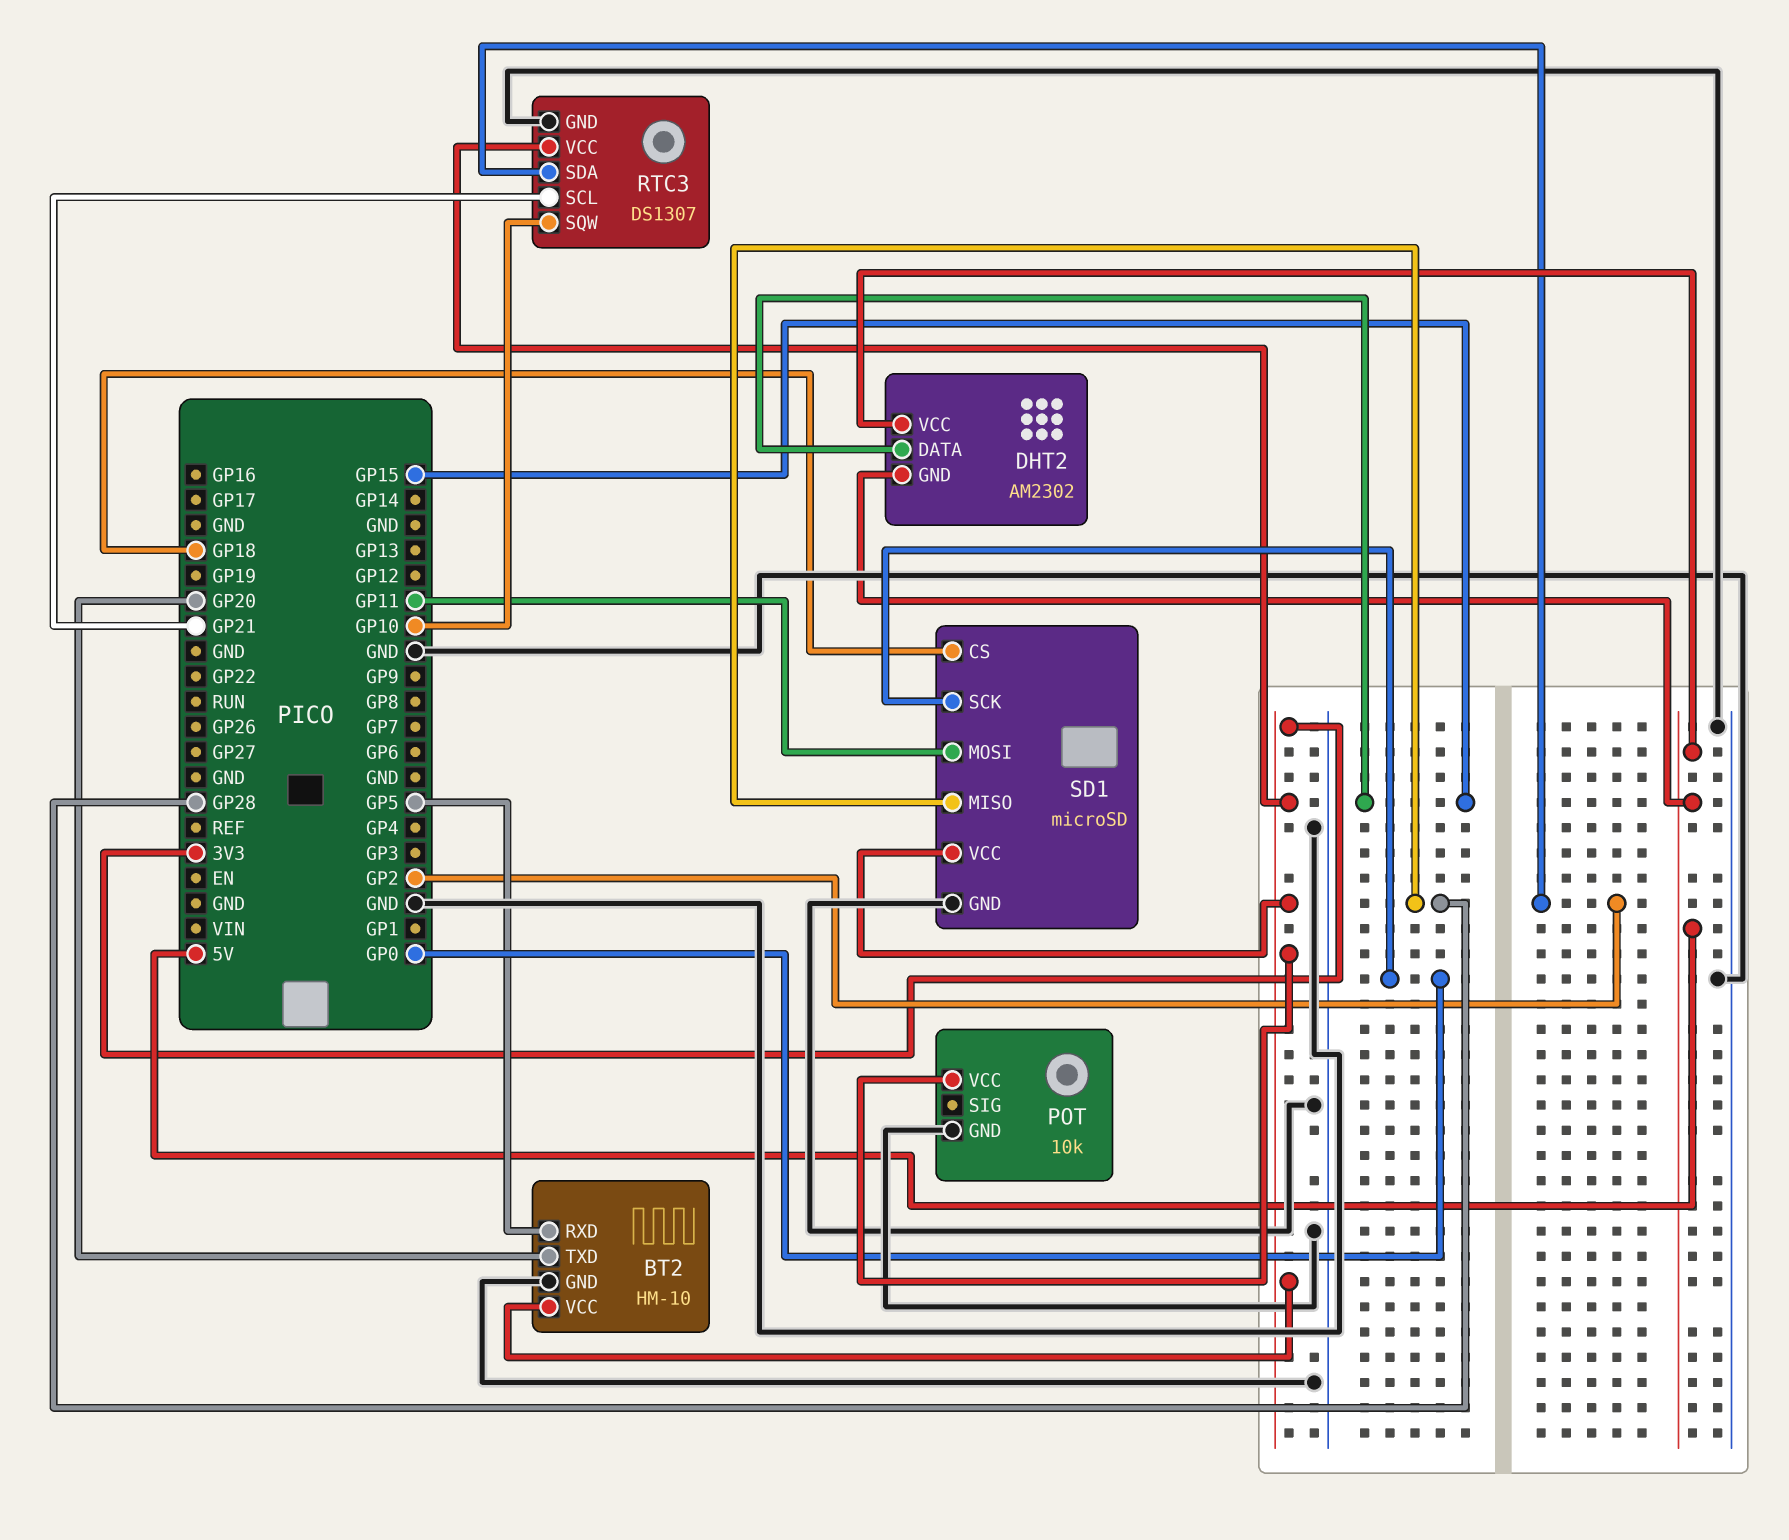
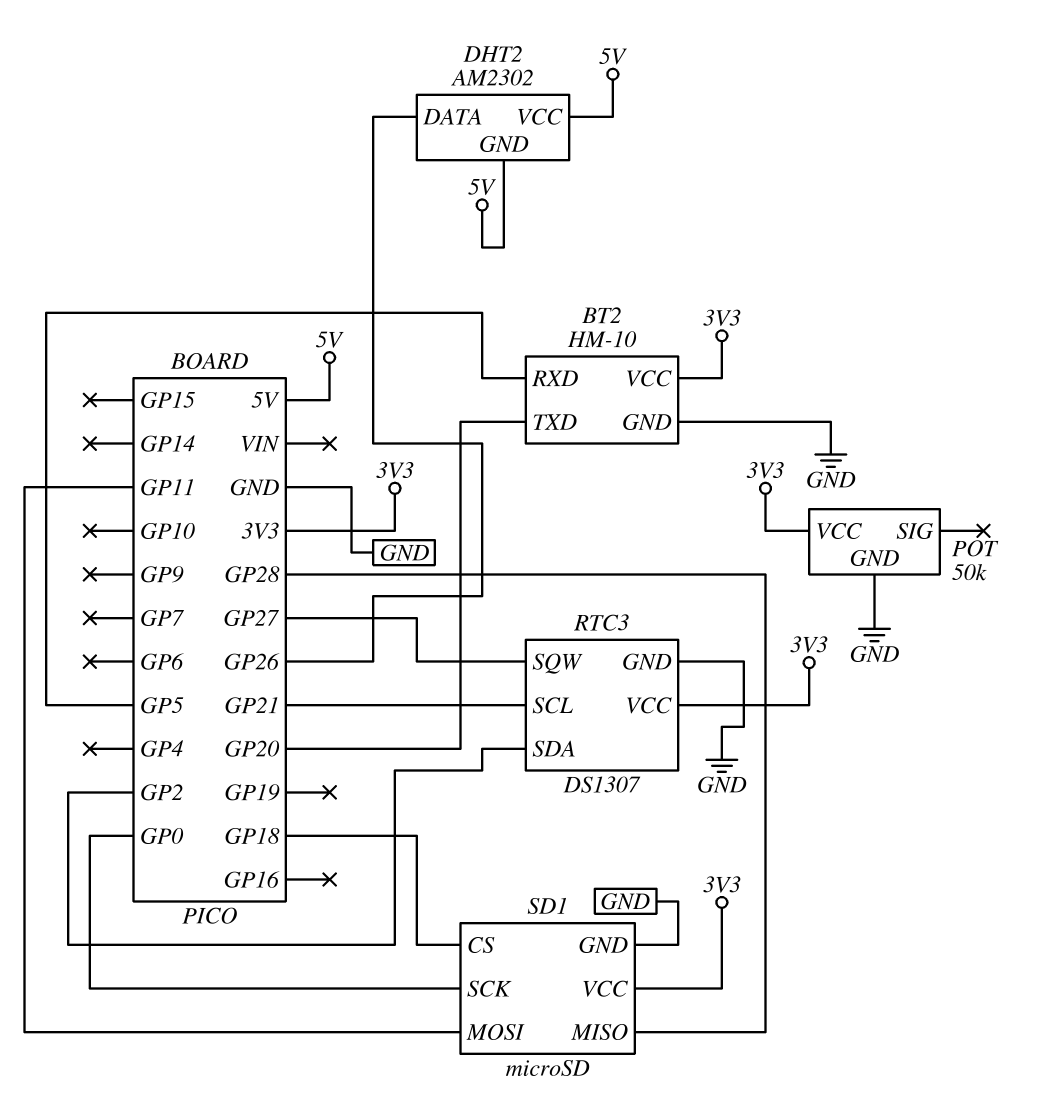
DHT2 pin DATA: GP15 -> GP26
POT: 10k -> 50k
RTC3 pin SQW: GP10 -> GP27

